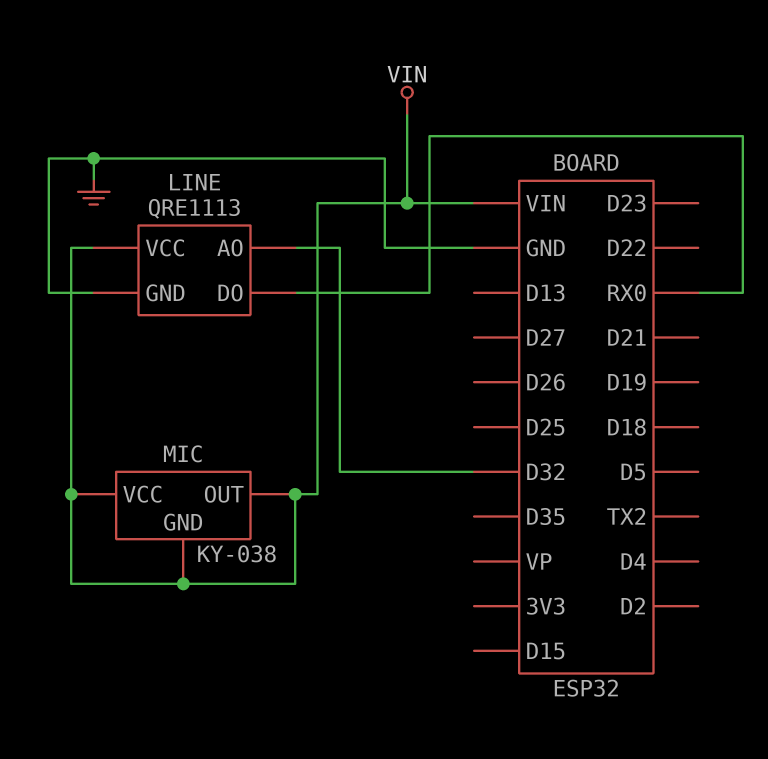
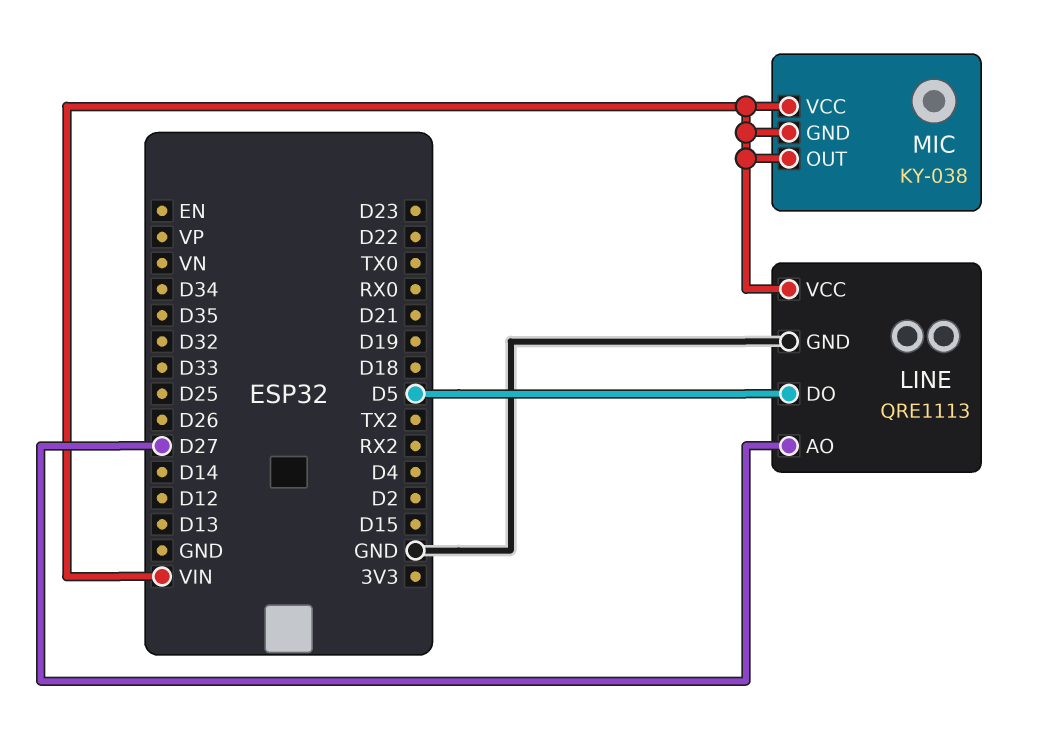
LINE pin AO: D32 -> D27
LINE pin DO: RX0 -> D5

